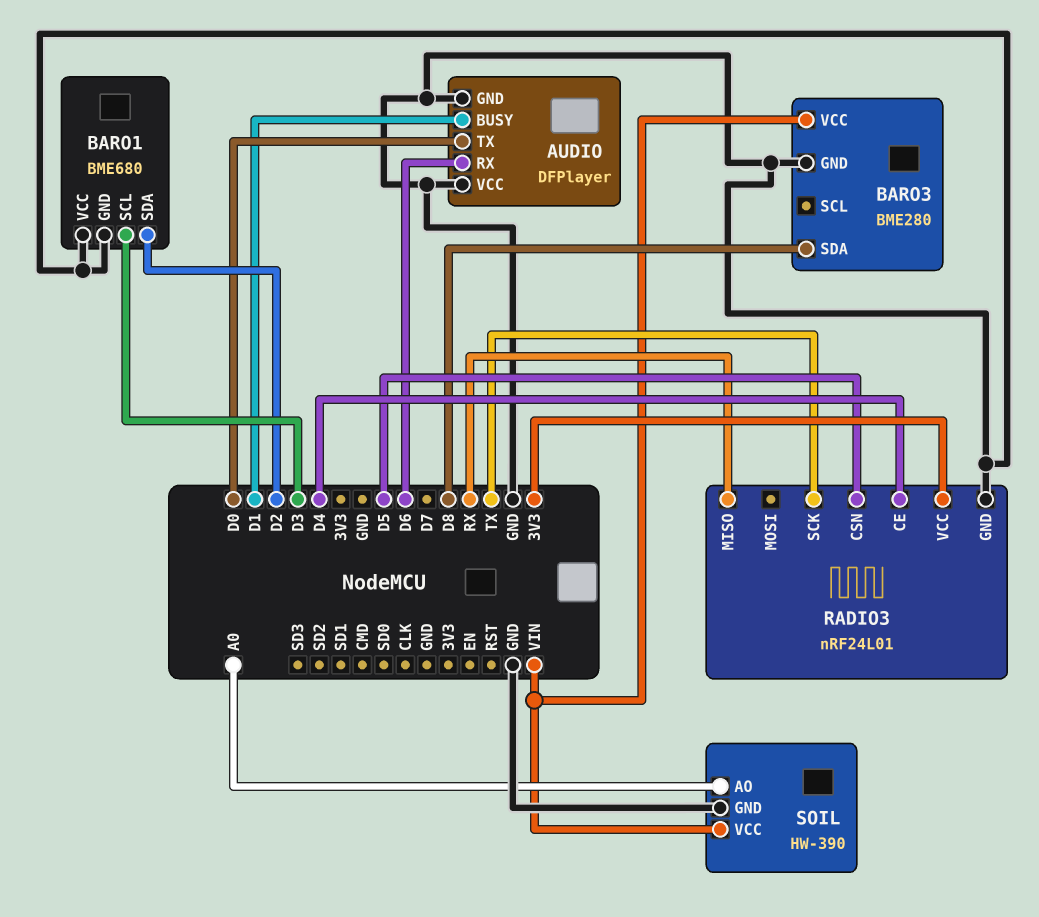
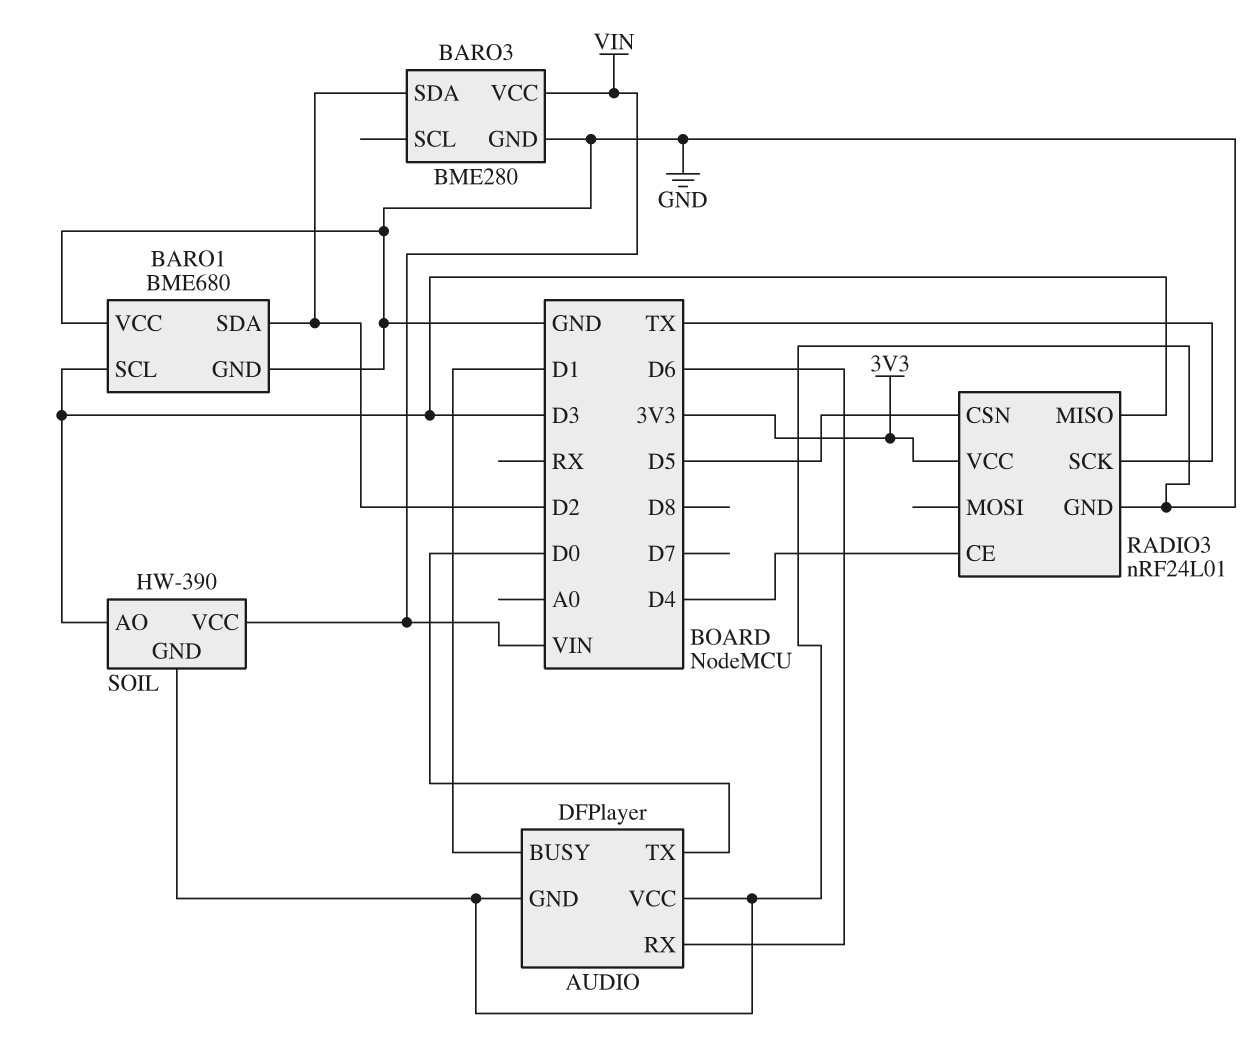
BARO3 pin SDA: D8 -> D2
RADIO3 pin MISO: RX -> D3
SOIL pin AO: A0 -> D3

